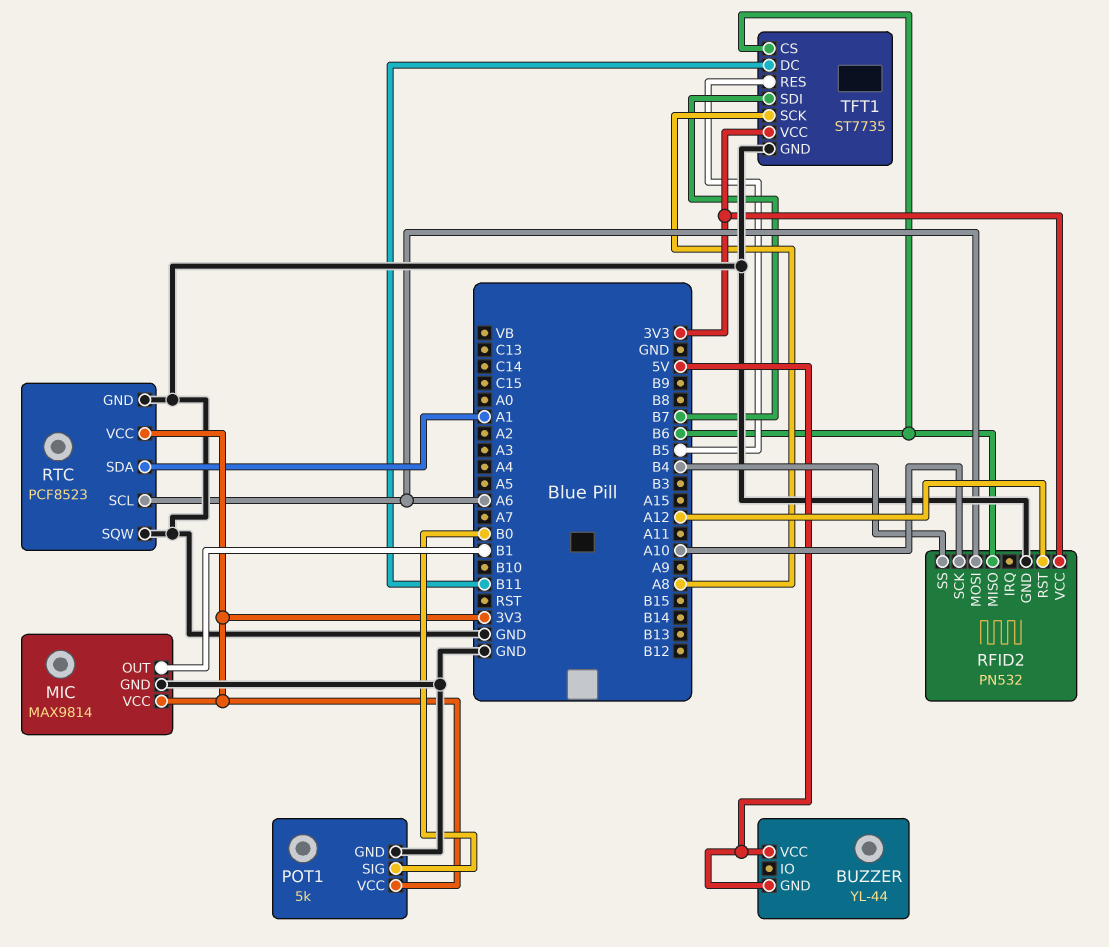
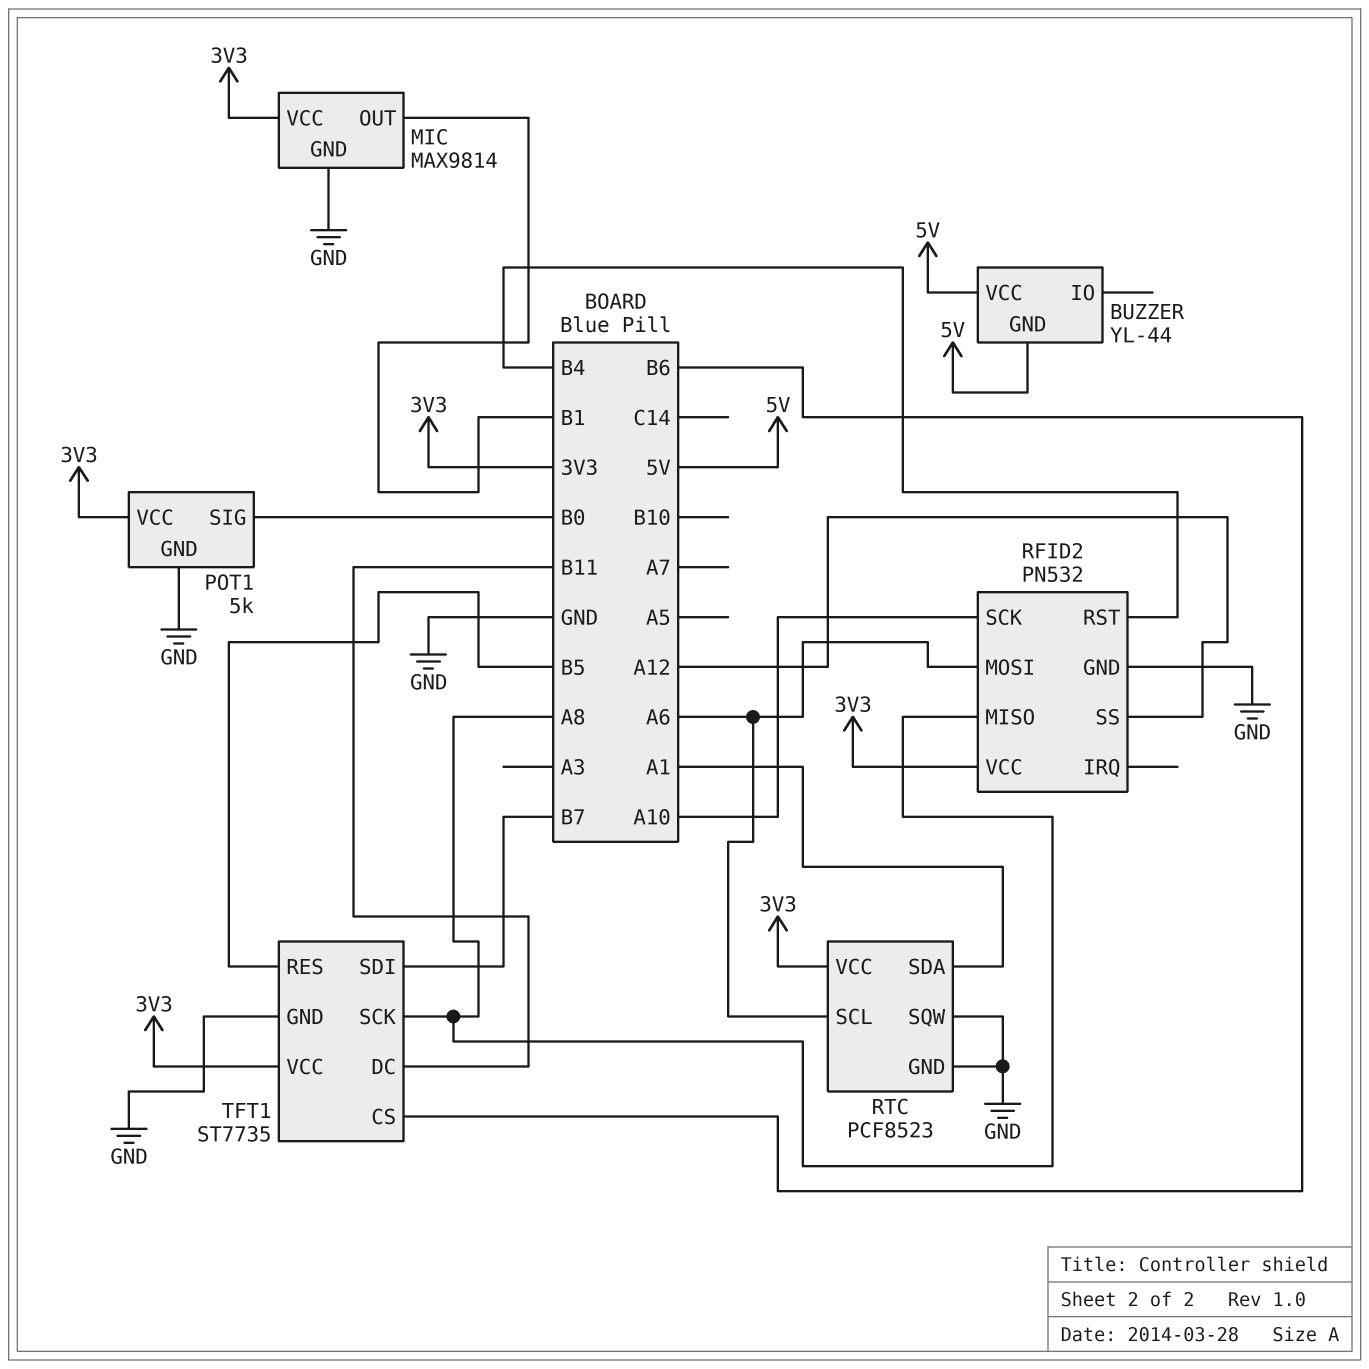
RFID2 pin MISO: B6 -> A8
RFID2 pin RST: A12 -> B4
RFID2 pin SS: B4 -> A12

